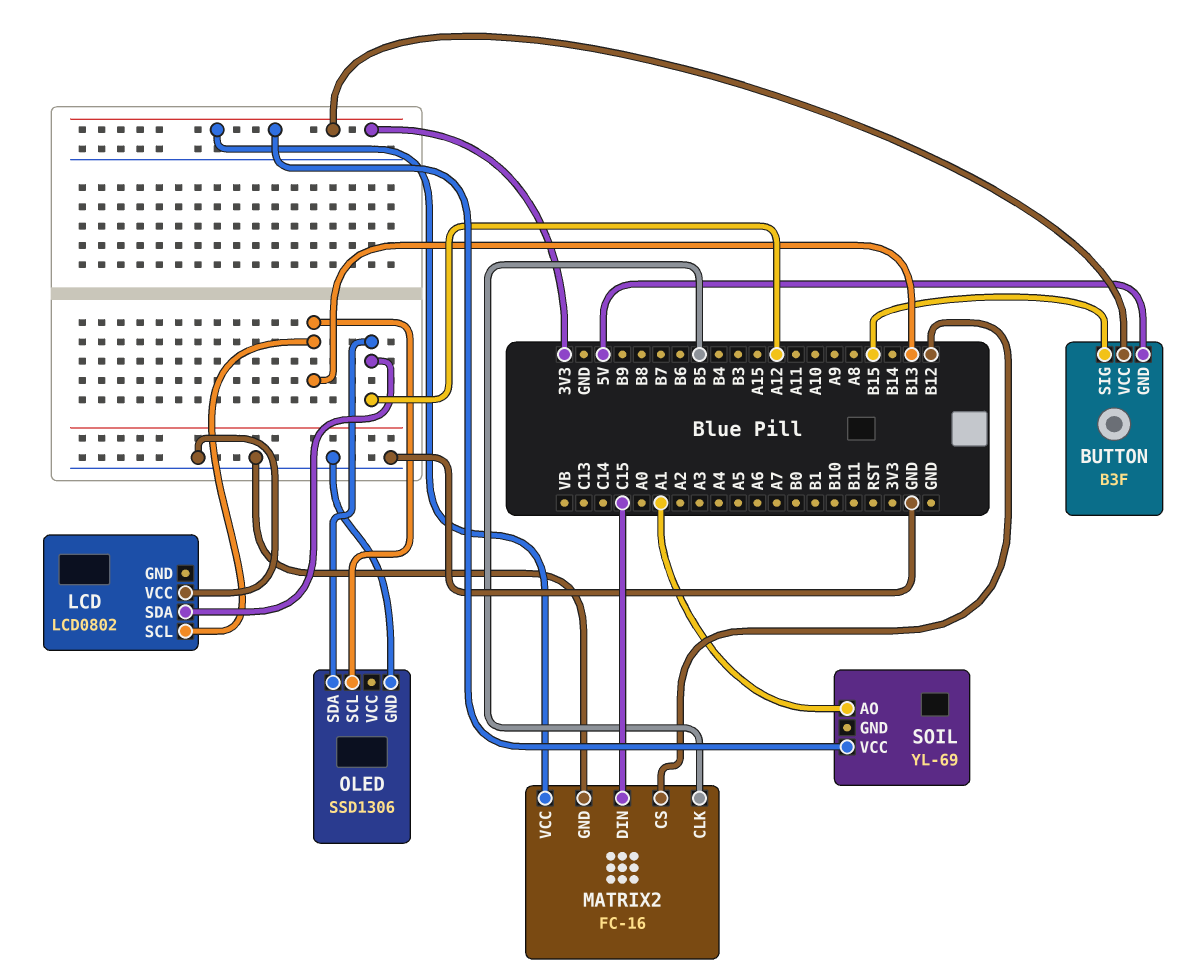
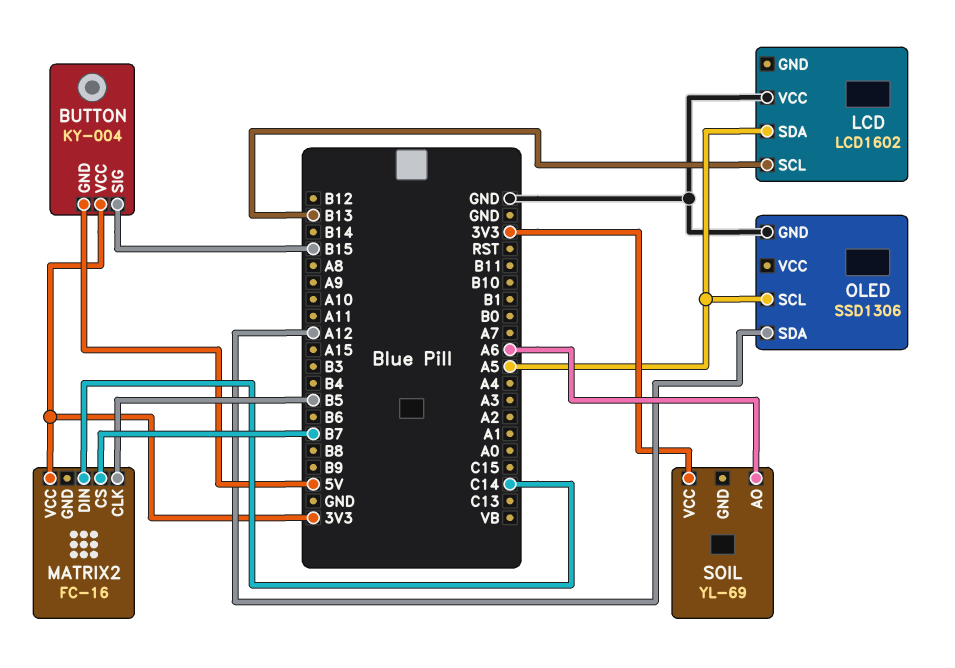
BUTTON: B3F -> KY-004
LCD: LCD0802 -> LCD1602
LCD pin SDA: A12 -> A5
MATRIX2 pin CS: B12 -> B7
MATRIX2 pin DIN: C15 -> C14
MATRIX2 pin GND: GND -> none
OLED pin SCL: B13 -> A5
SOIL pin AO: A1 -> A6

